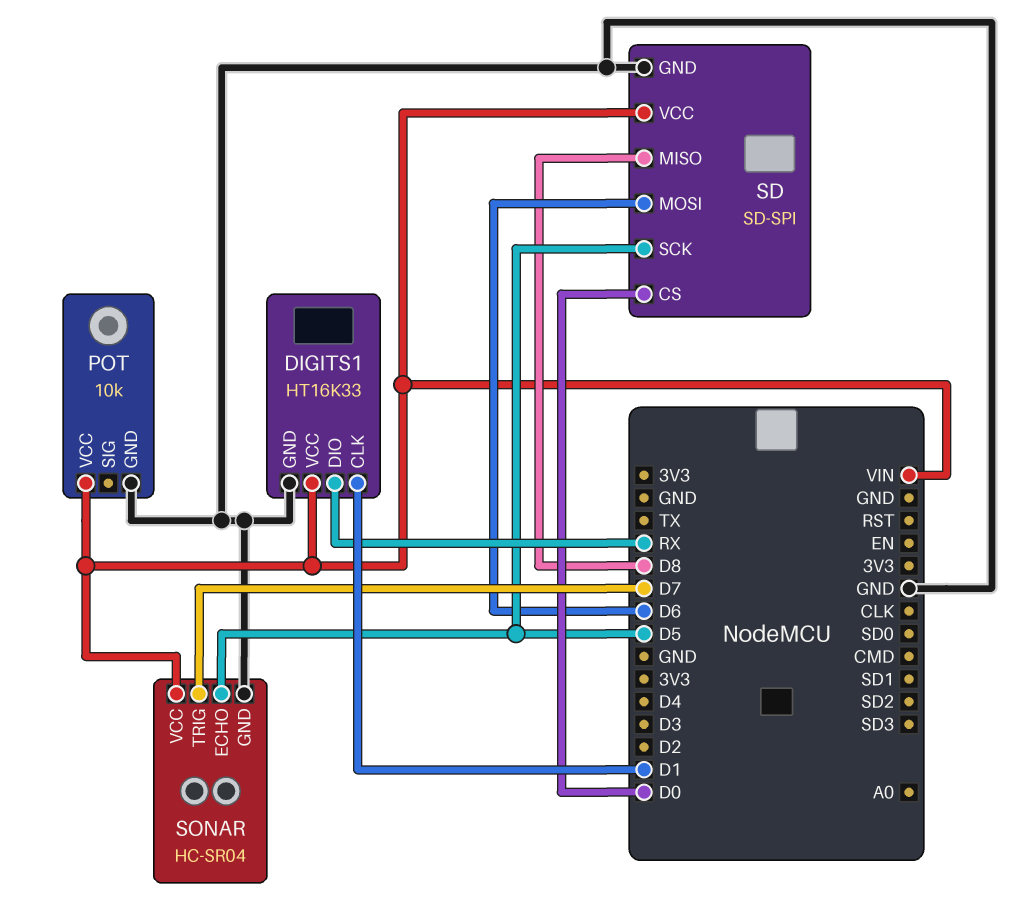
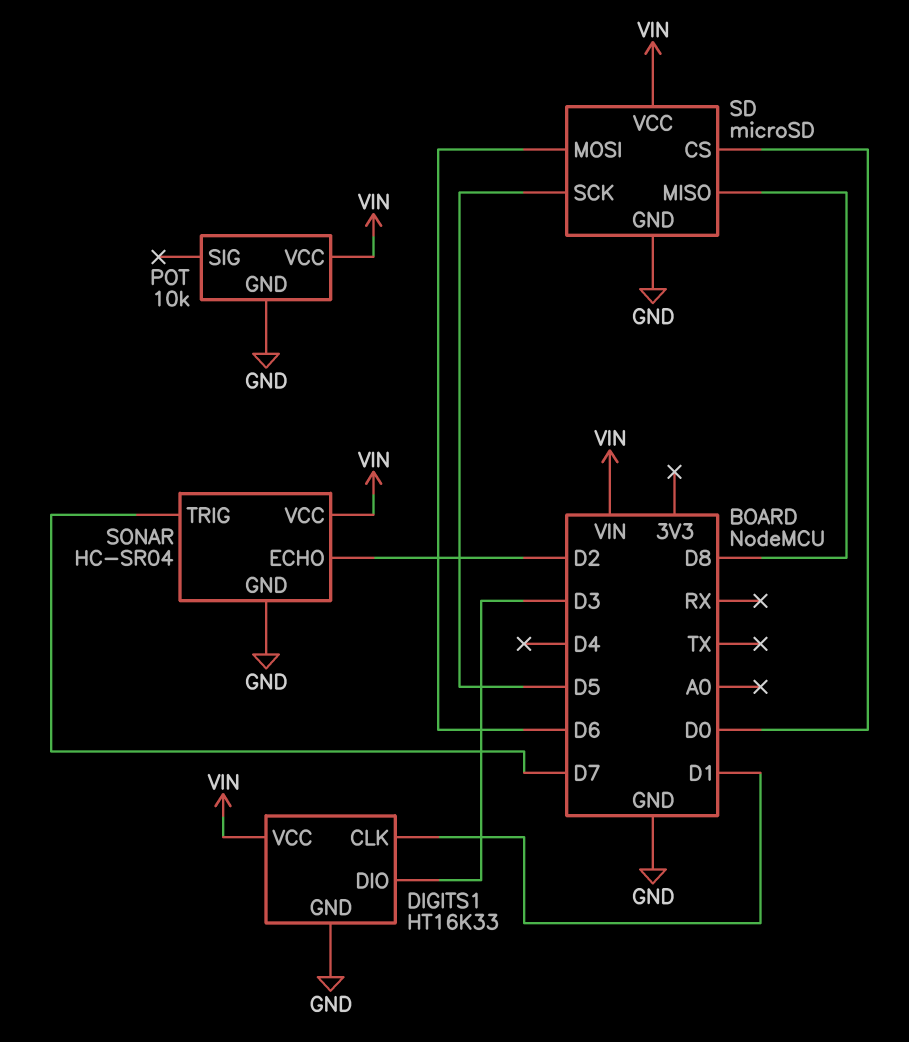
DIGITS1 pin DIO: RX -> D3
SD: SD-SPI -> microSD
SONAR pin ECHO: D5 -> D2

